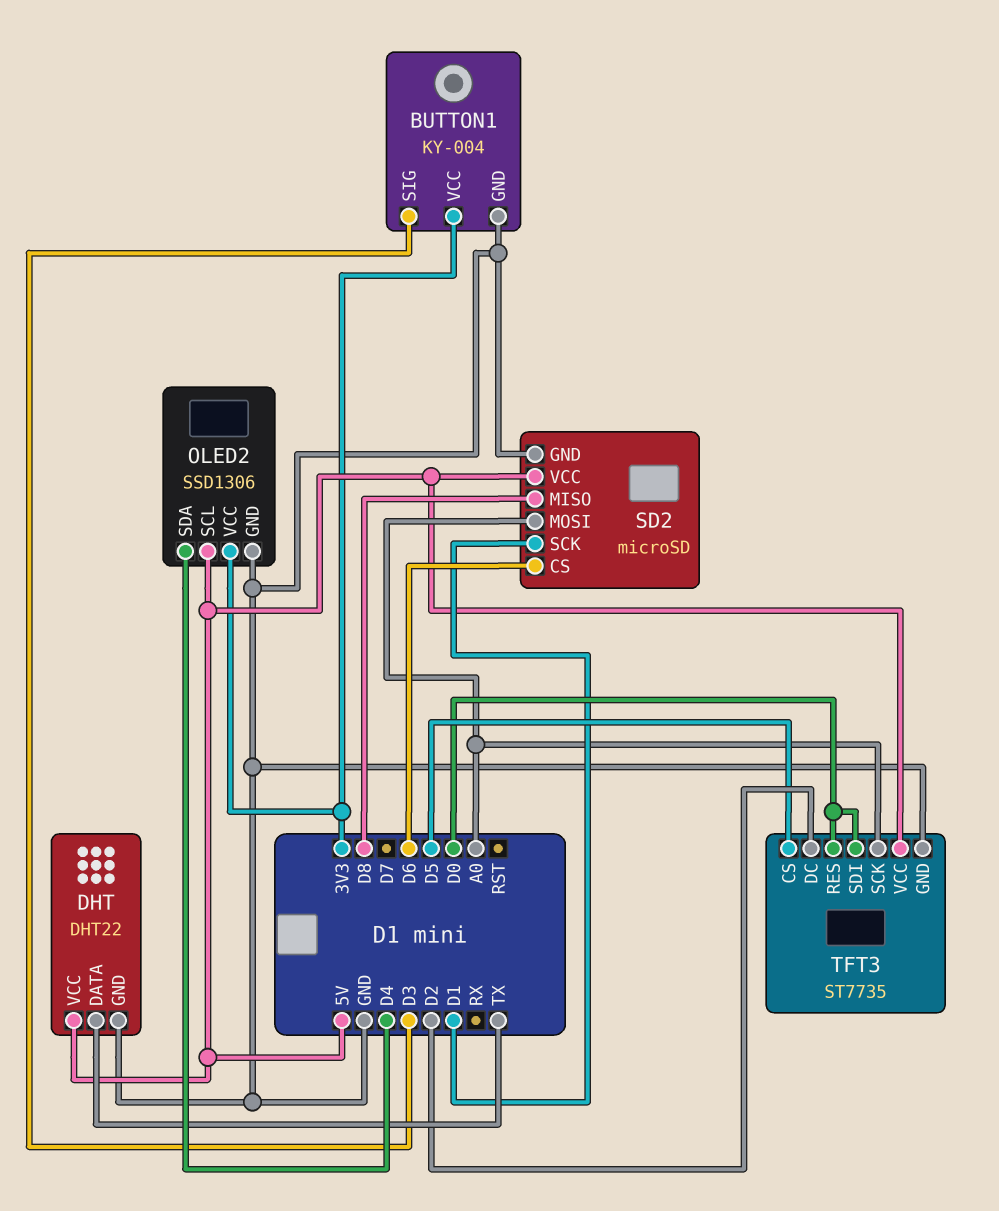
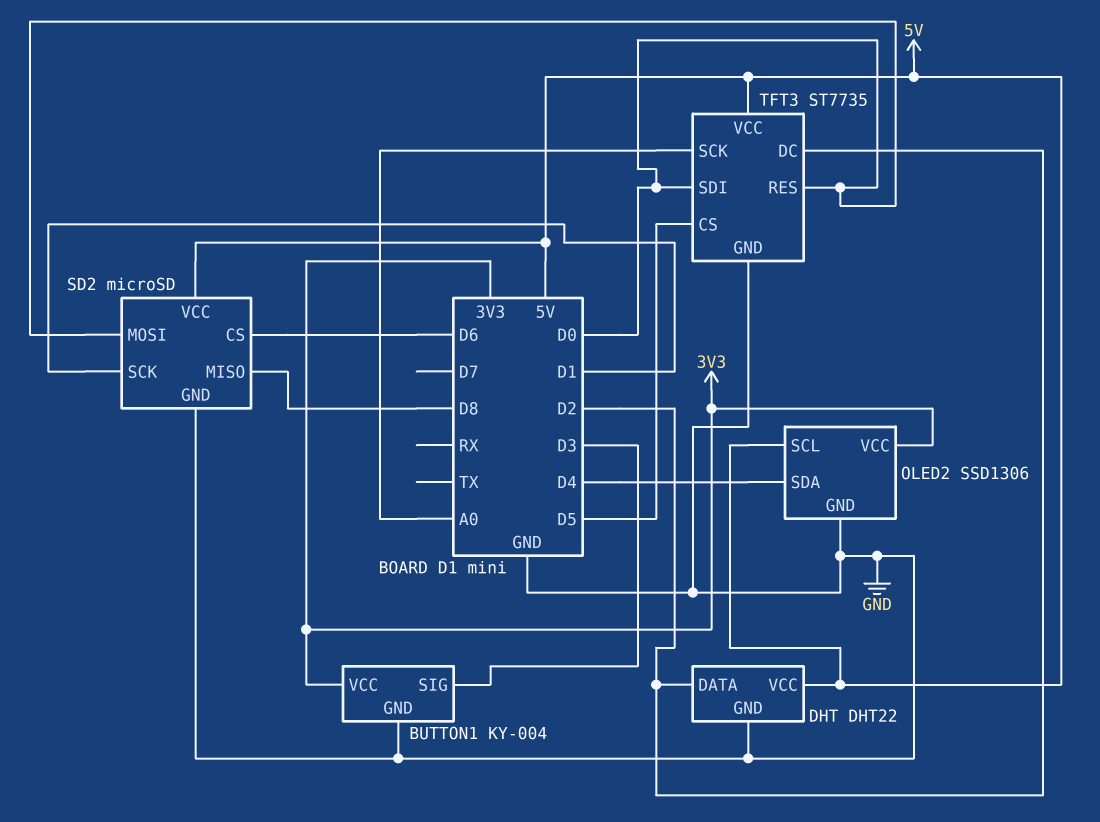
DHT pin DATA: TX -> D2
SD2 pin MOSI: A0 -> D0

